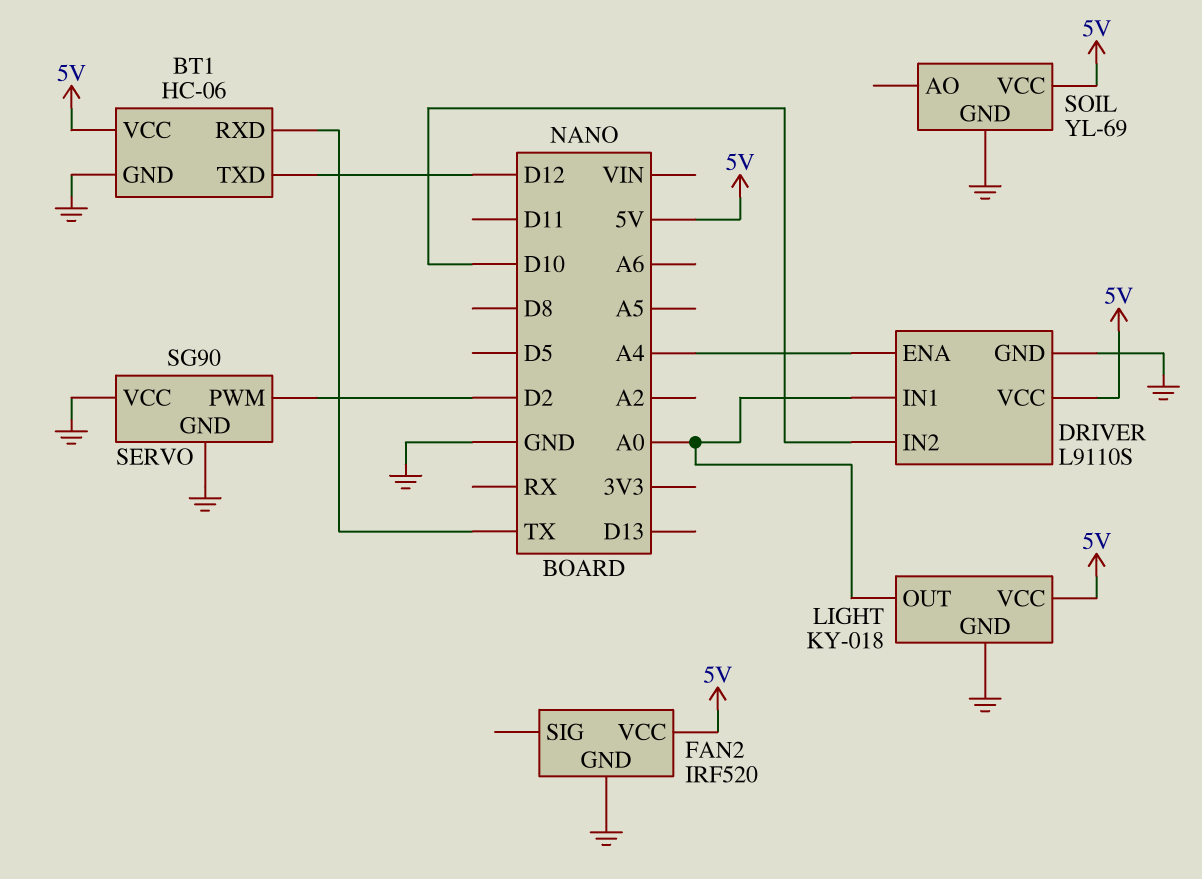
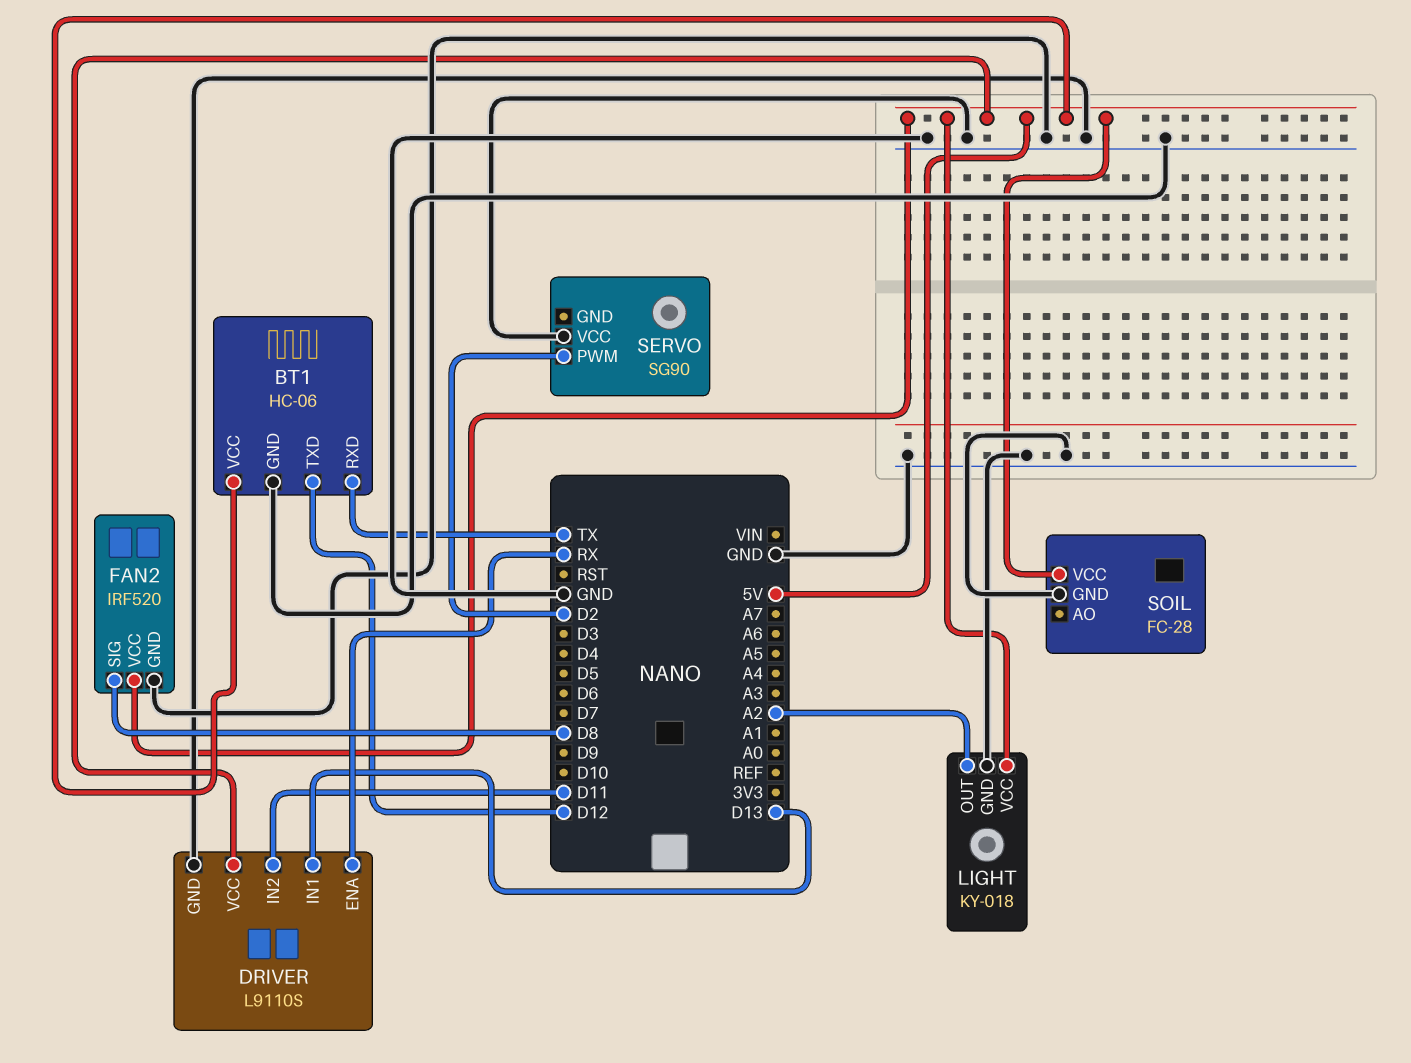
DRIVER pin ENA: A4 -> RX
DRIVER pin IN1: A0 -> D13
DRIVER pin IN2: D10 -> D11
FAN2 pin SIG: none -> D8
LIGHT pin OUT: A0 -> A2
SERVO pin GND: GND -> none
SOIL: YL-69 -> FC-28

